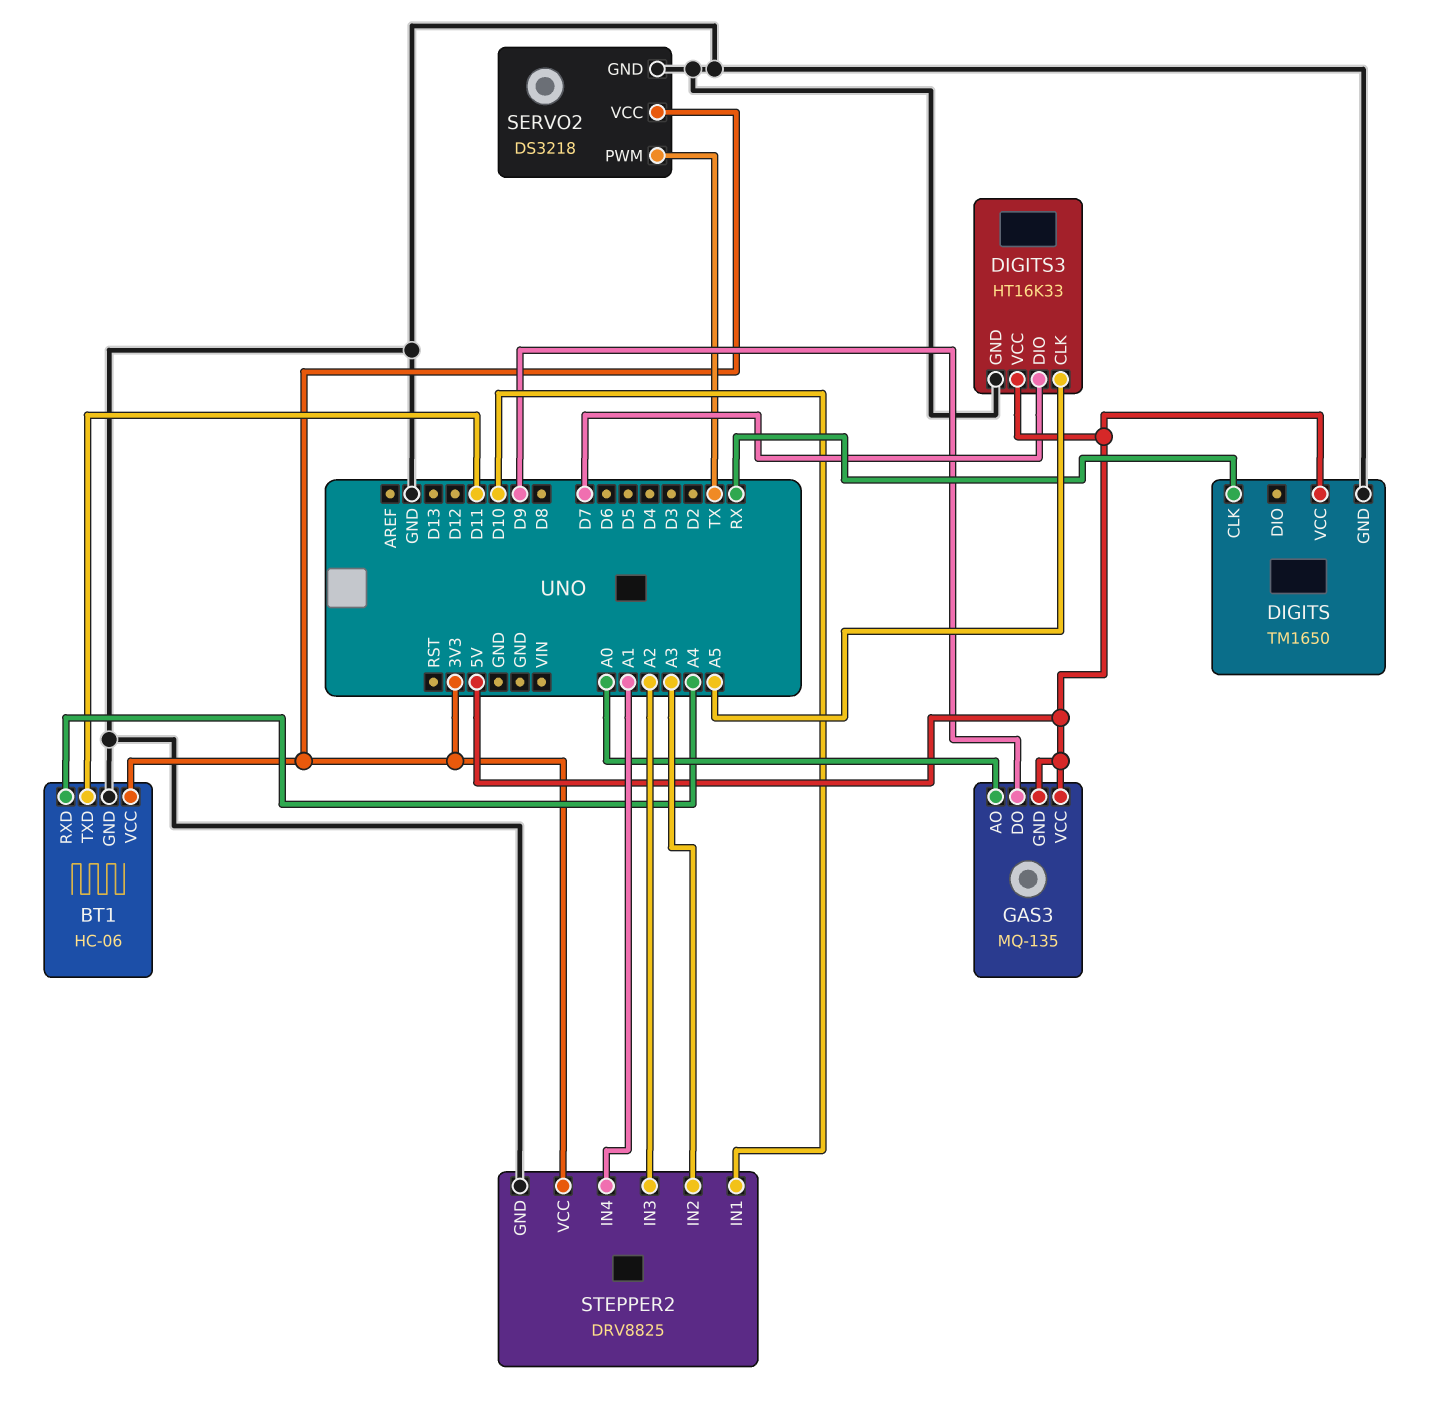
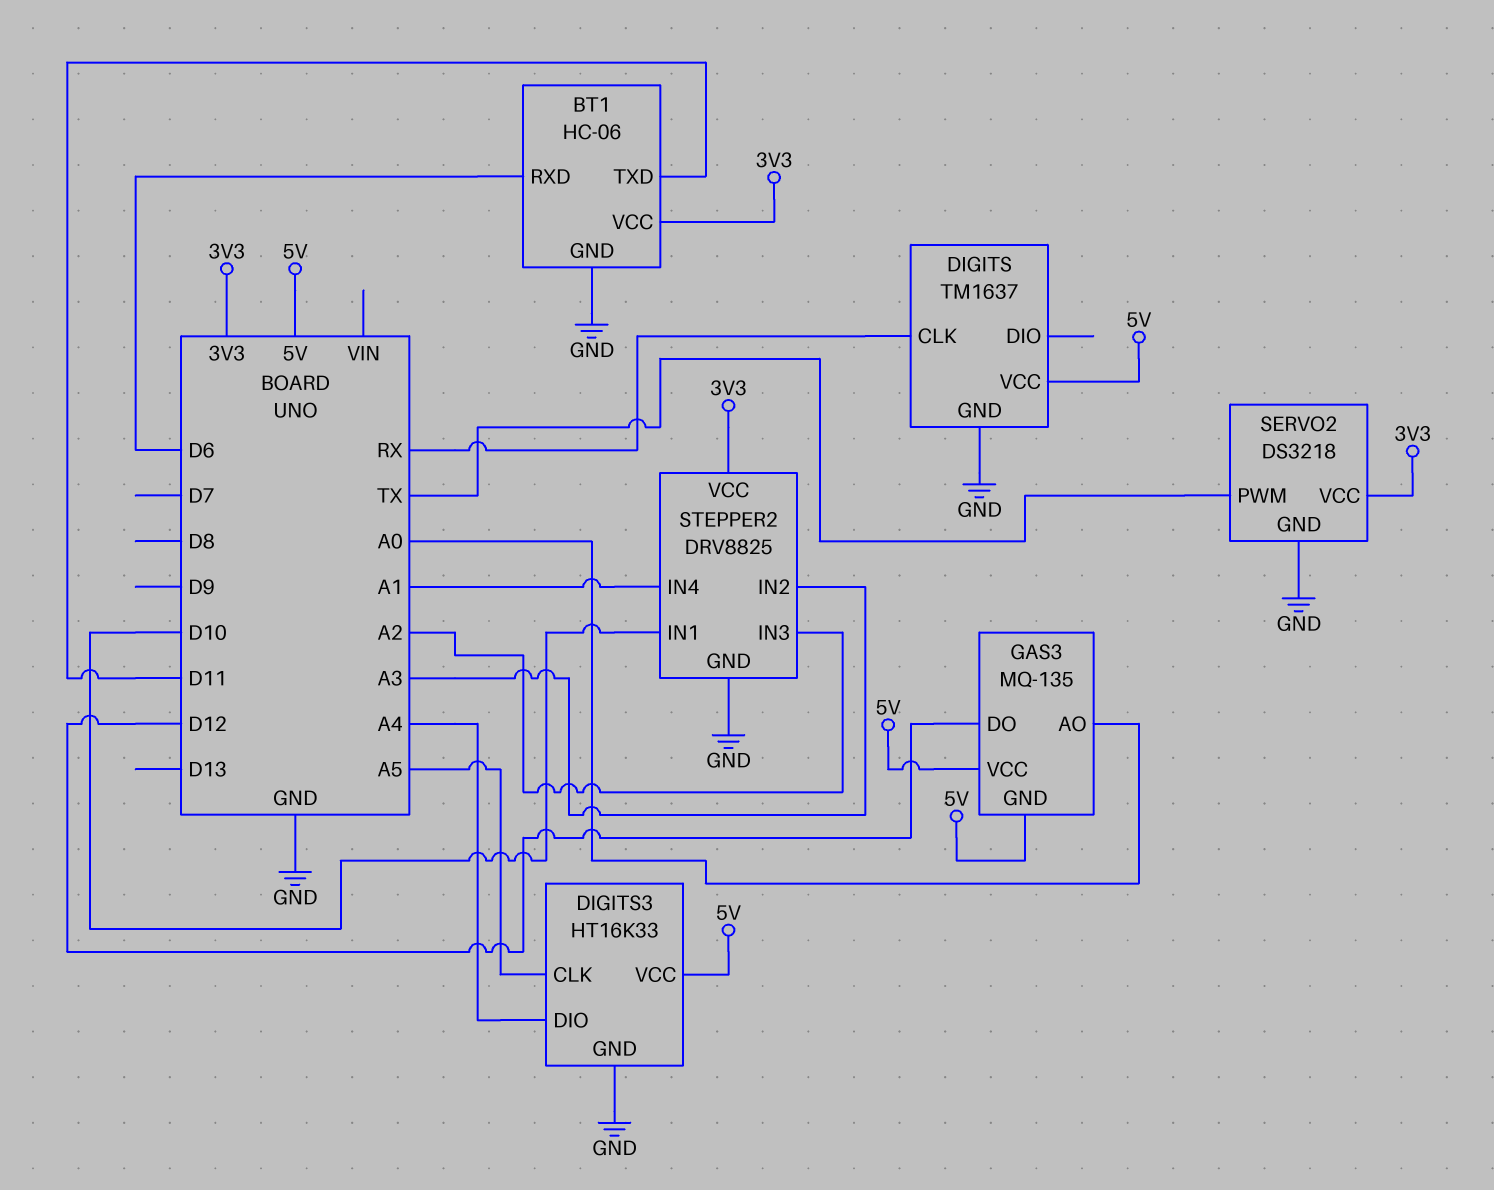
BT1 pin RXD: A4 -> D6
DIGITS: TM1650 -> TM1637
DIGITS3 pin DIO: D7 -> A4
GAS3 pin DO: D9 -> D12

